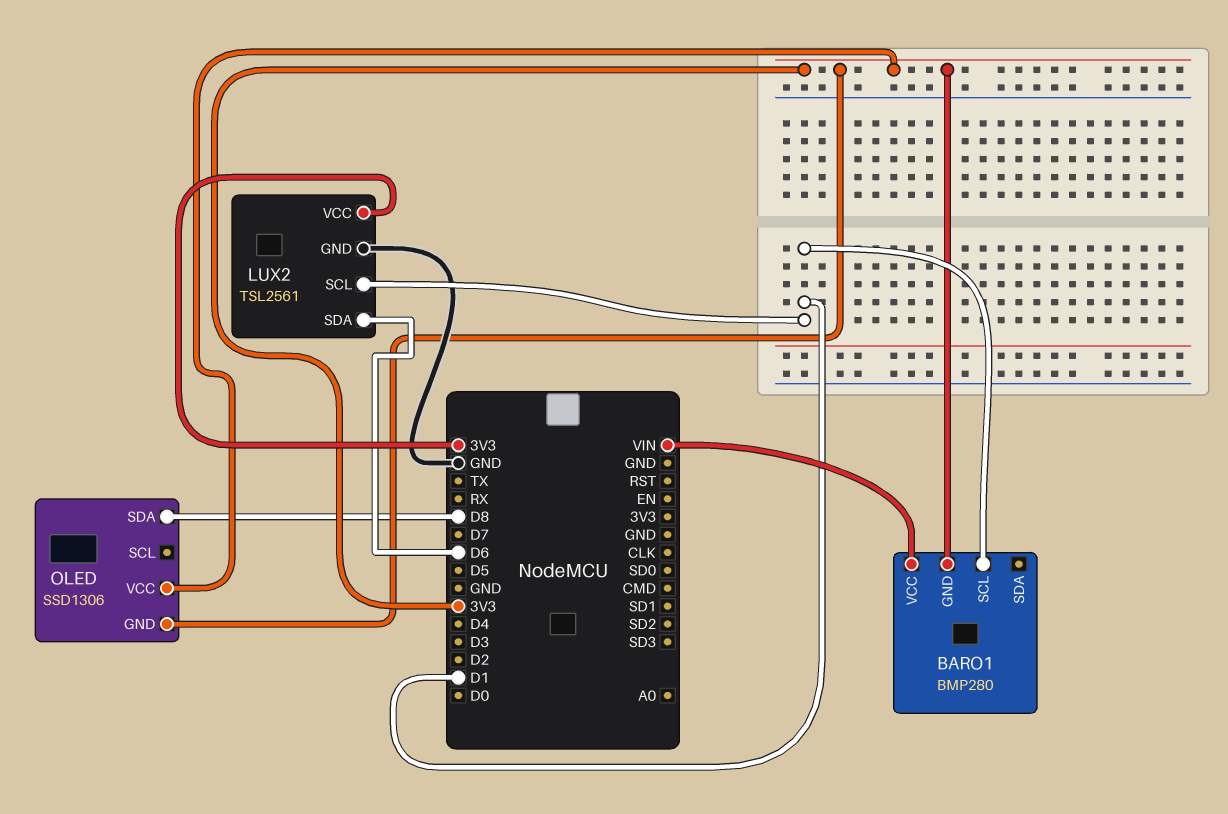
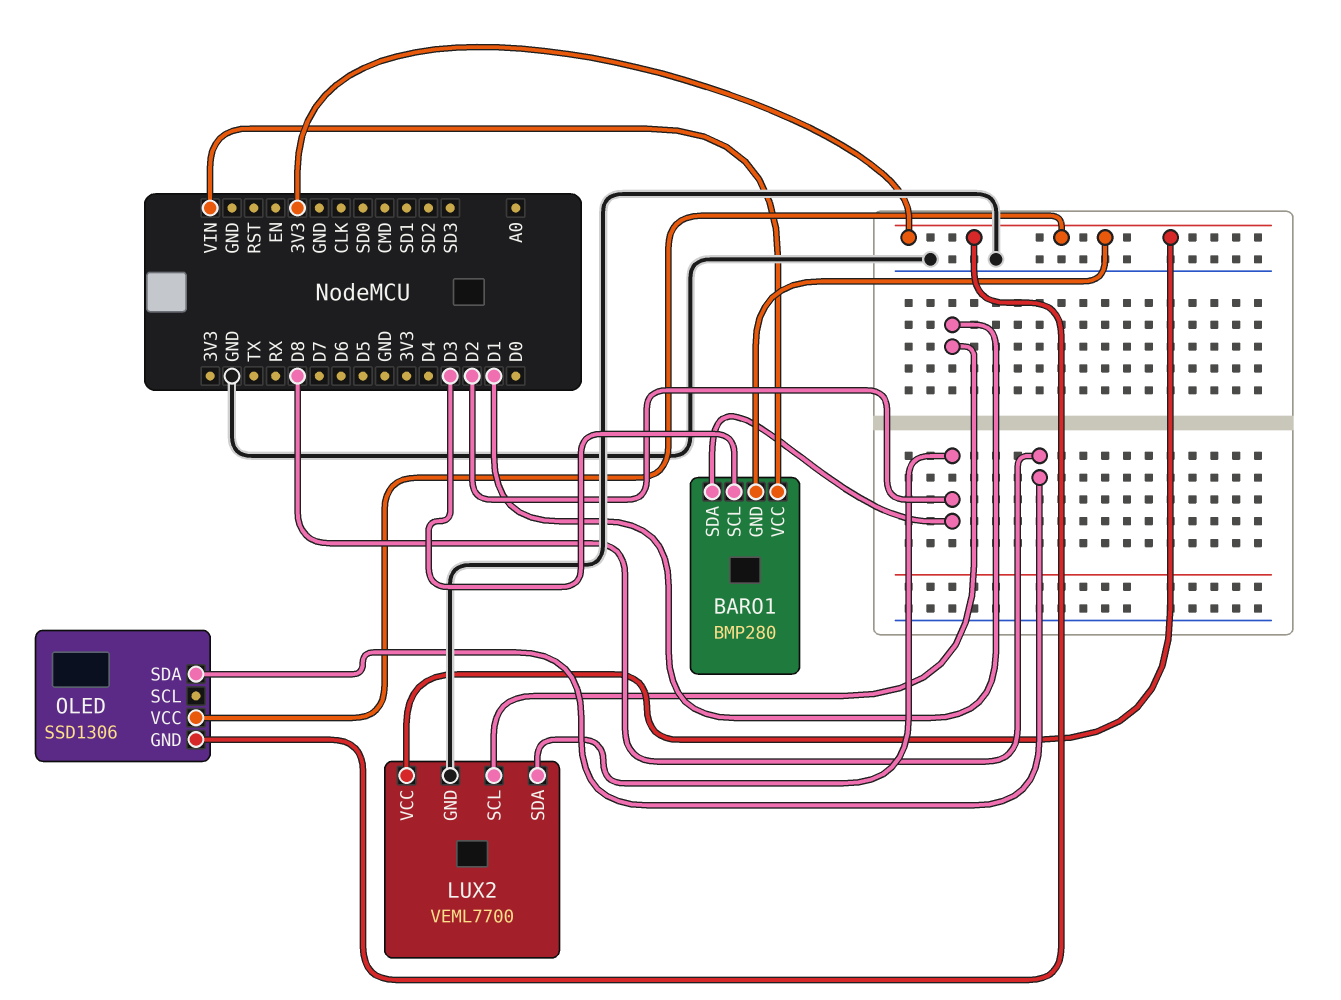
BARO1 pin SCL: D1 -> D3
BARO1 pin SDA: none -> D2
LUX2: TSL2561 -> VEML7700
LUX2 pin SDA: D6 -> D2

